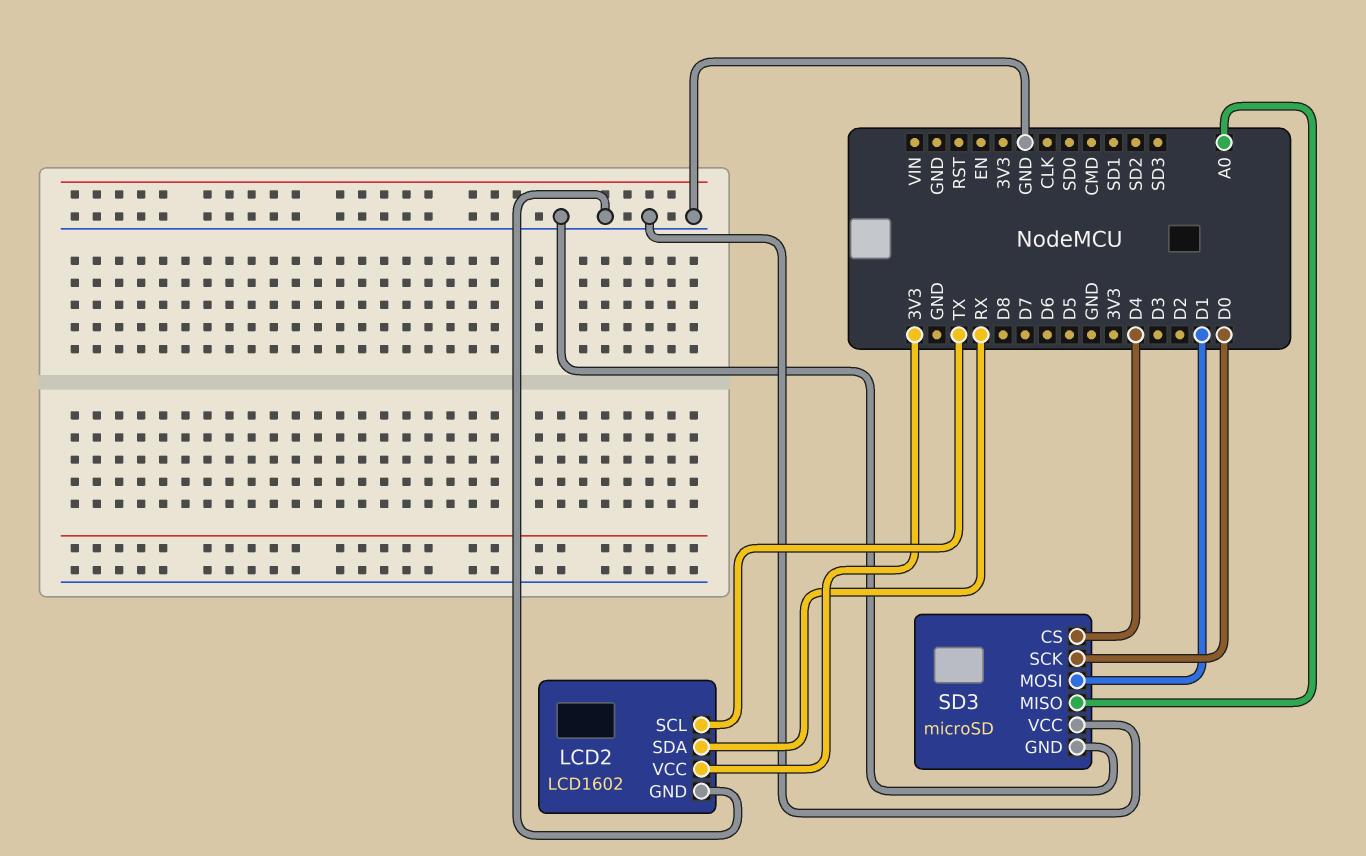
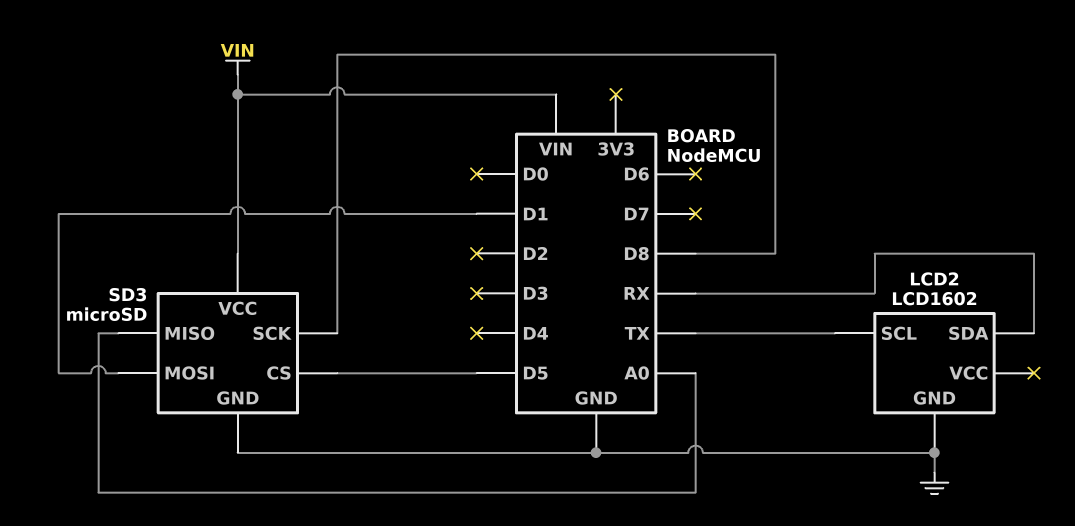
LCD2 pin VCC: 3V3 -> none
SD3 pin CS: D4 -> D5
SD3 pin SCK: D0 -> D8
SD3 pin VCC: GND -> VIN

